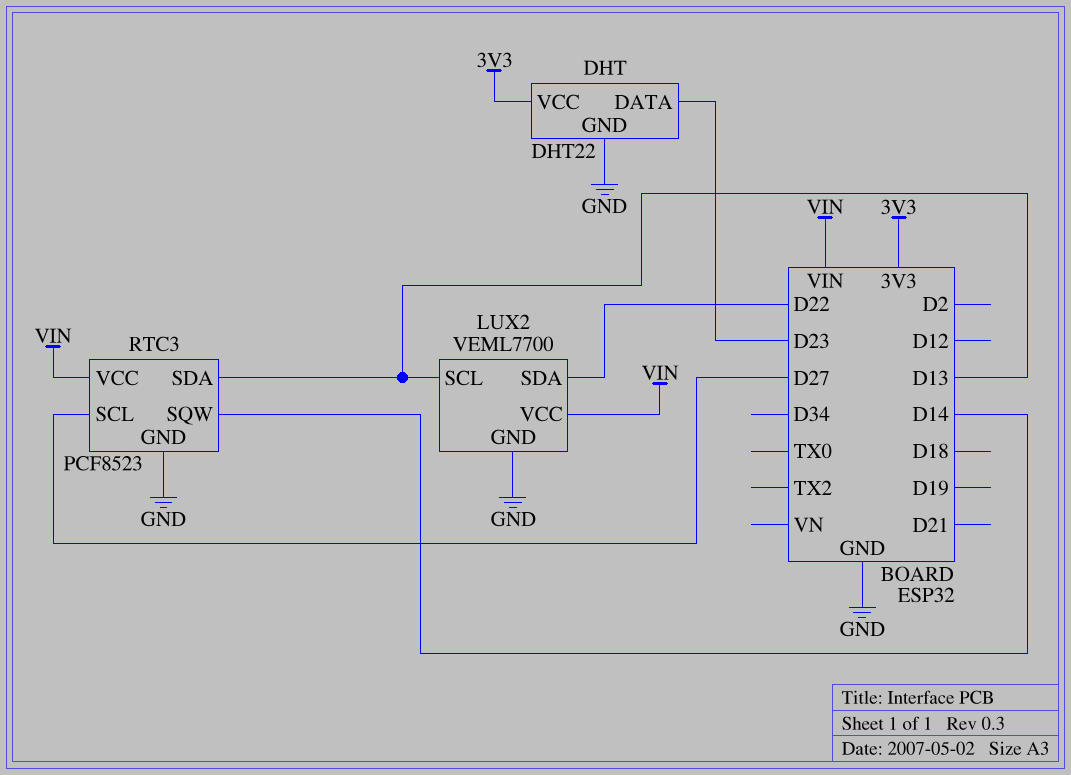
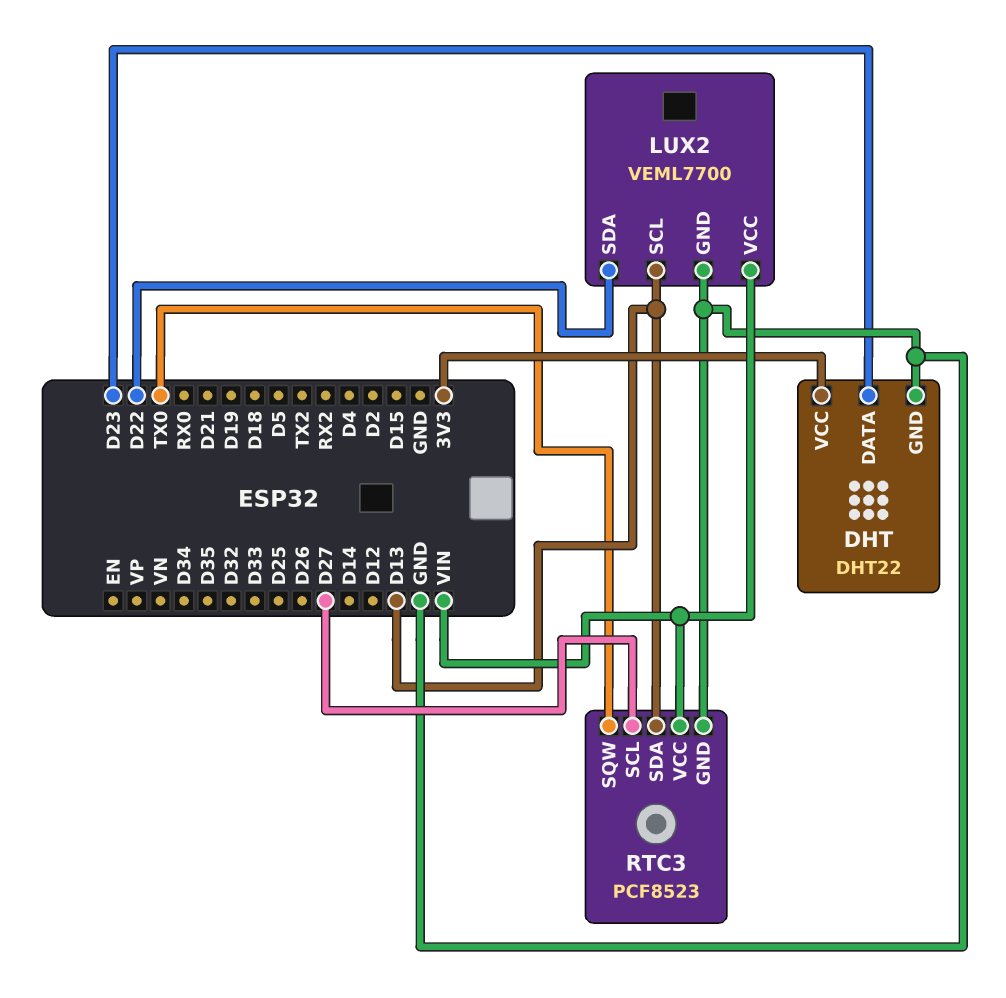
RTC3 pin SQW: D14 -> TX0

